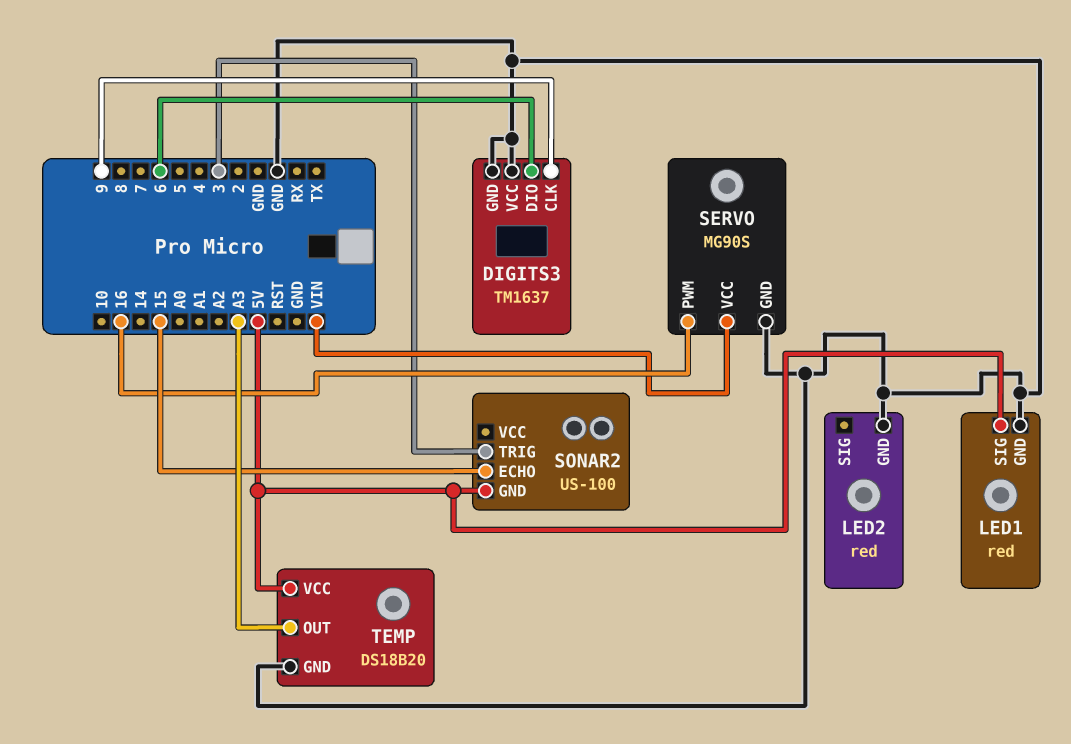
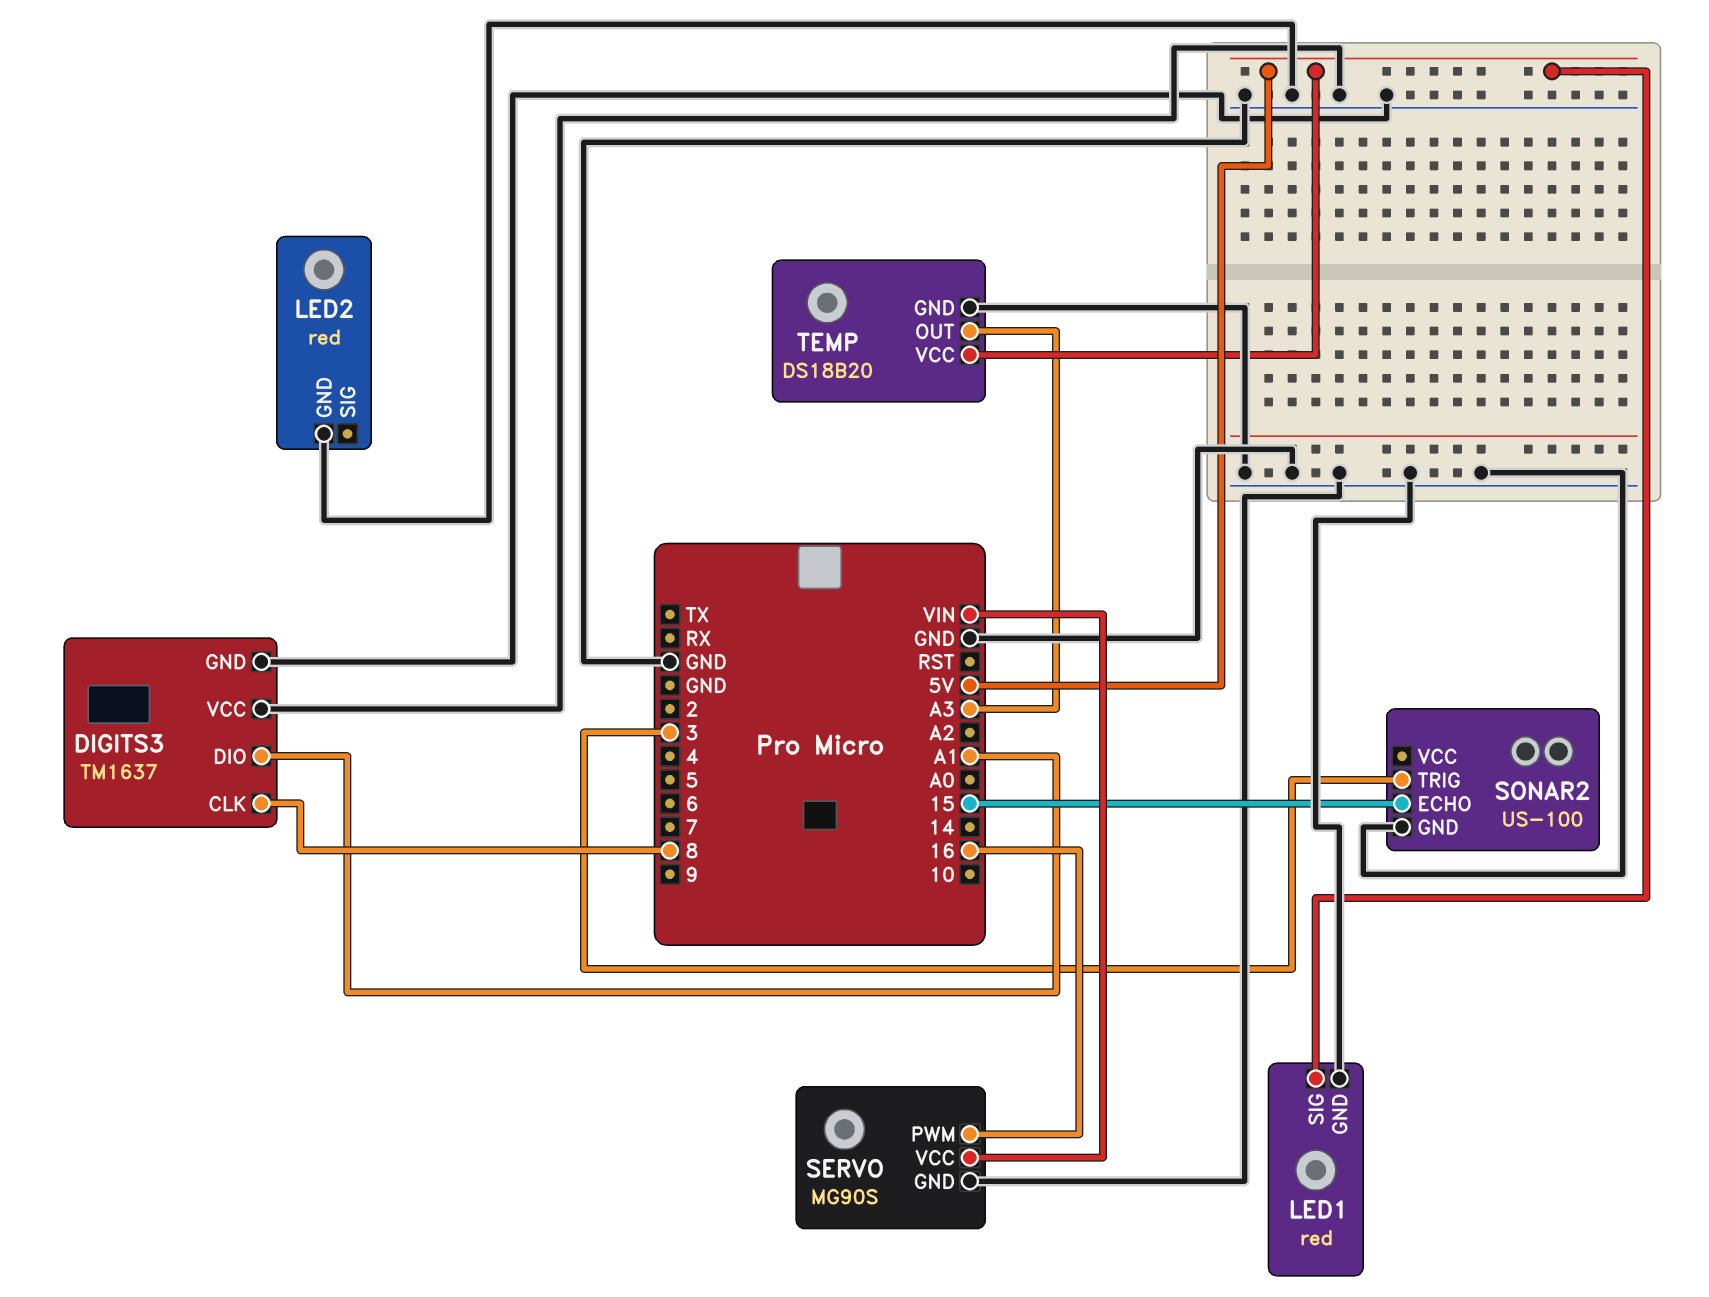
DIGITS3 pin CLK: 9 -> 8
DIGITS3 pin DIO: 6 -> A1
SONAR2 pin GND: 5V -> GND

